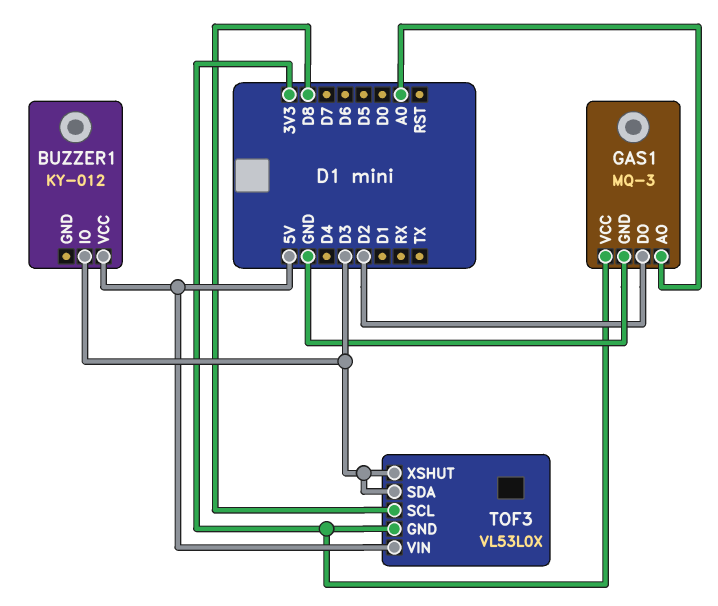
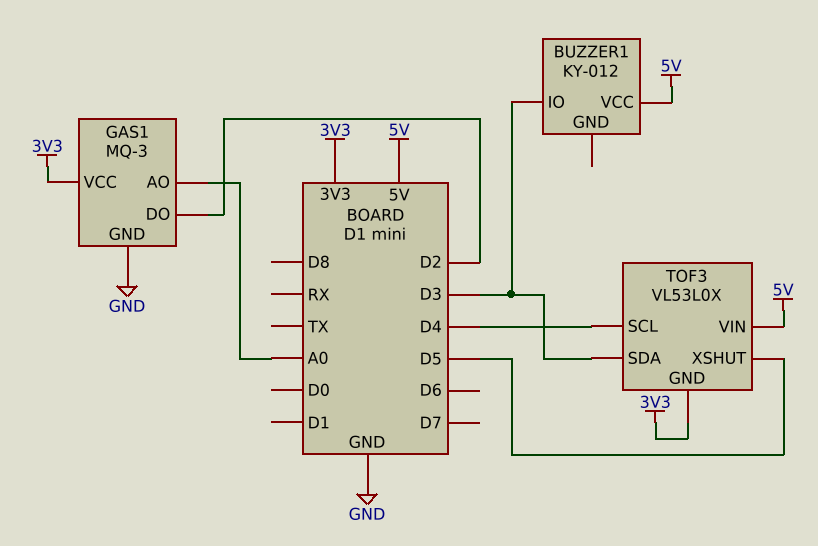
TOF3 pin SCL: D8 -> D4
TOF3 pin XSHUT: D3 -> D5

